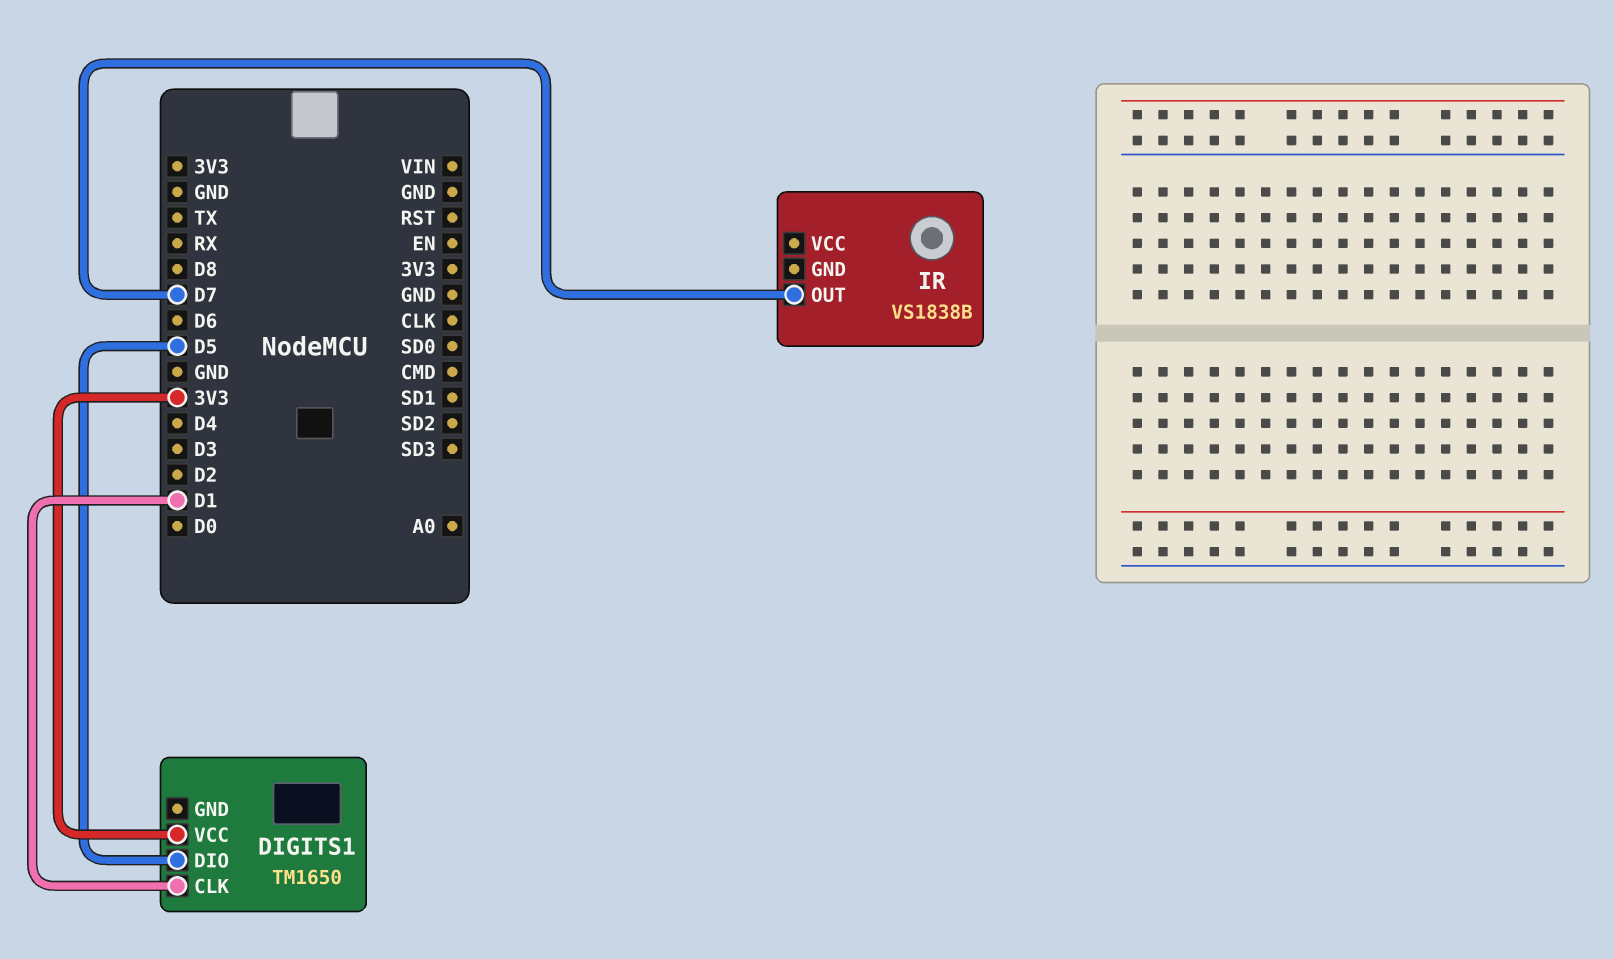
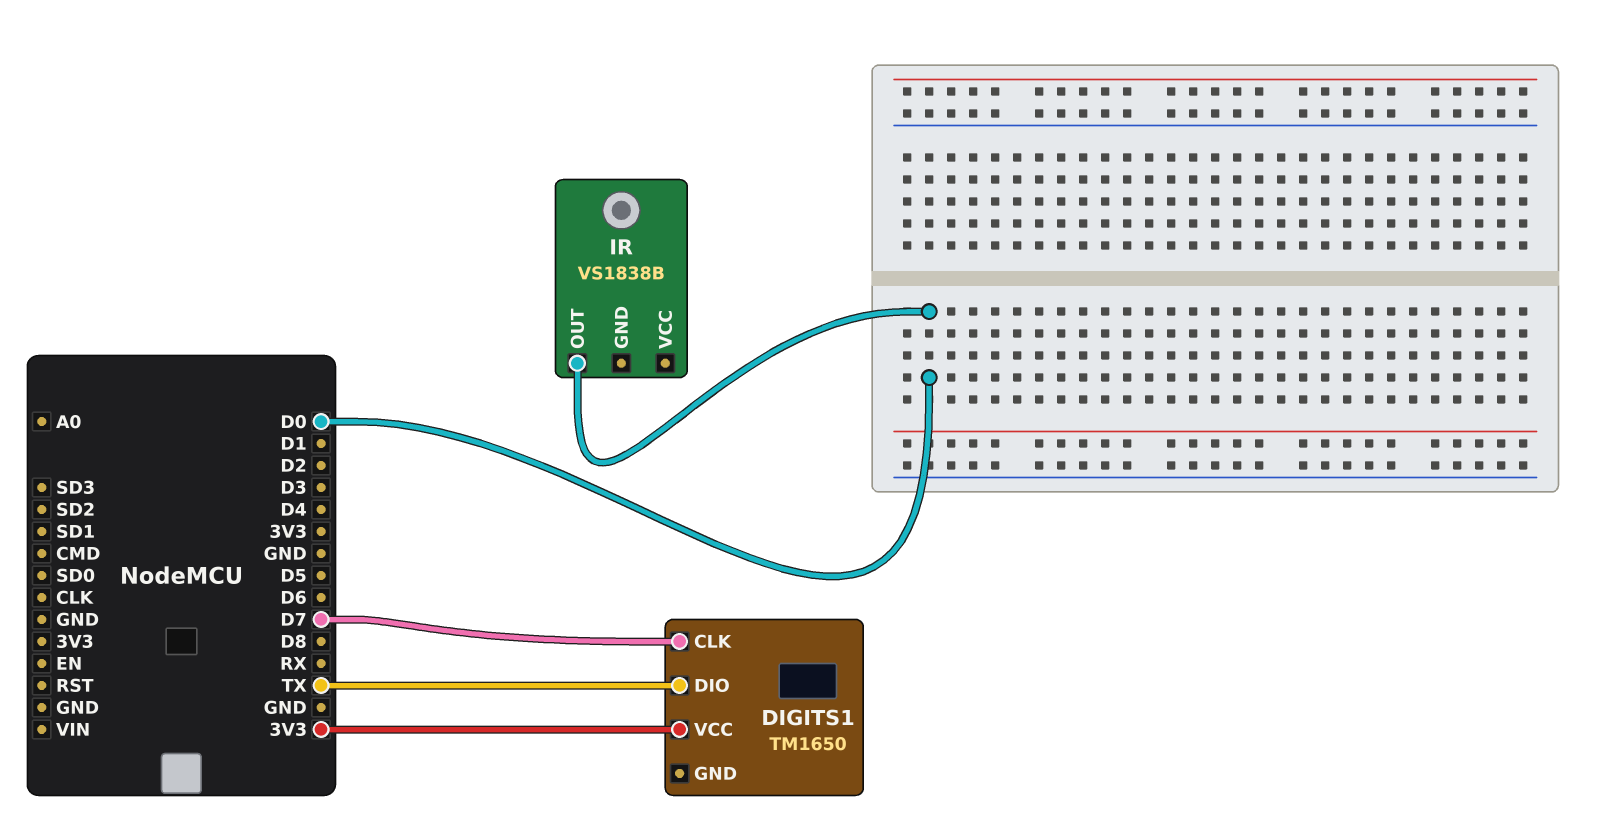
DIGITS1 pin CLK: D1 -> D7
DIGITS1 pin DIO: D5 -> TX
IR pin OUT: D7 -> D0

